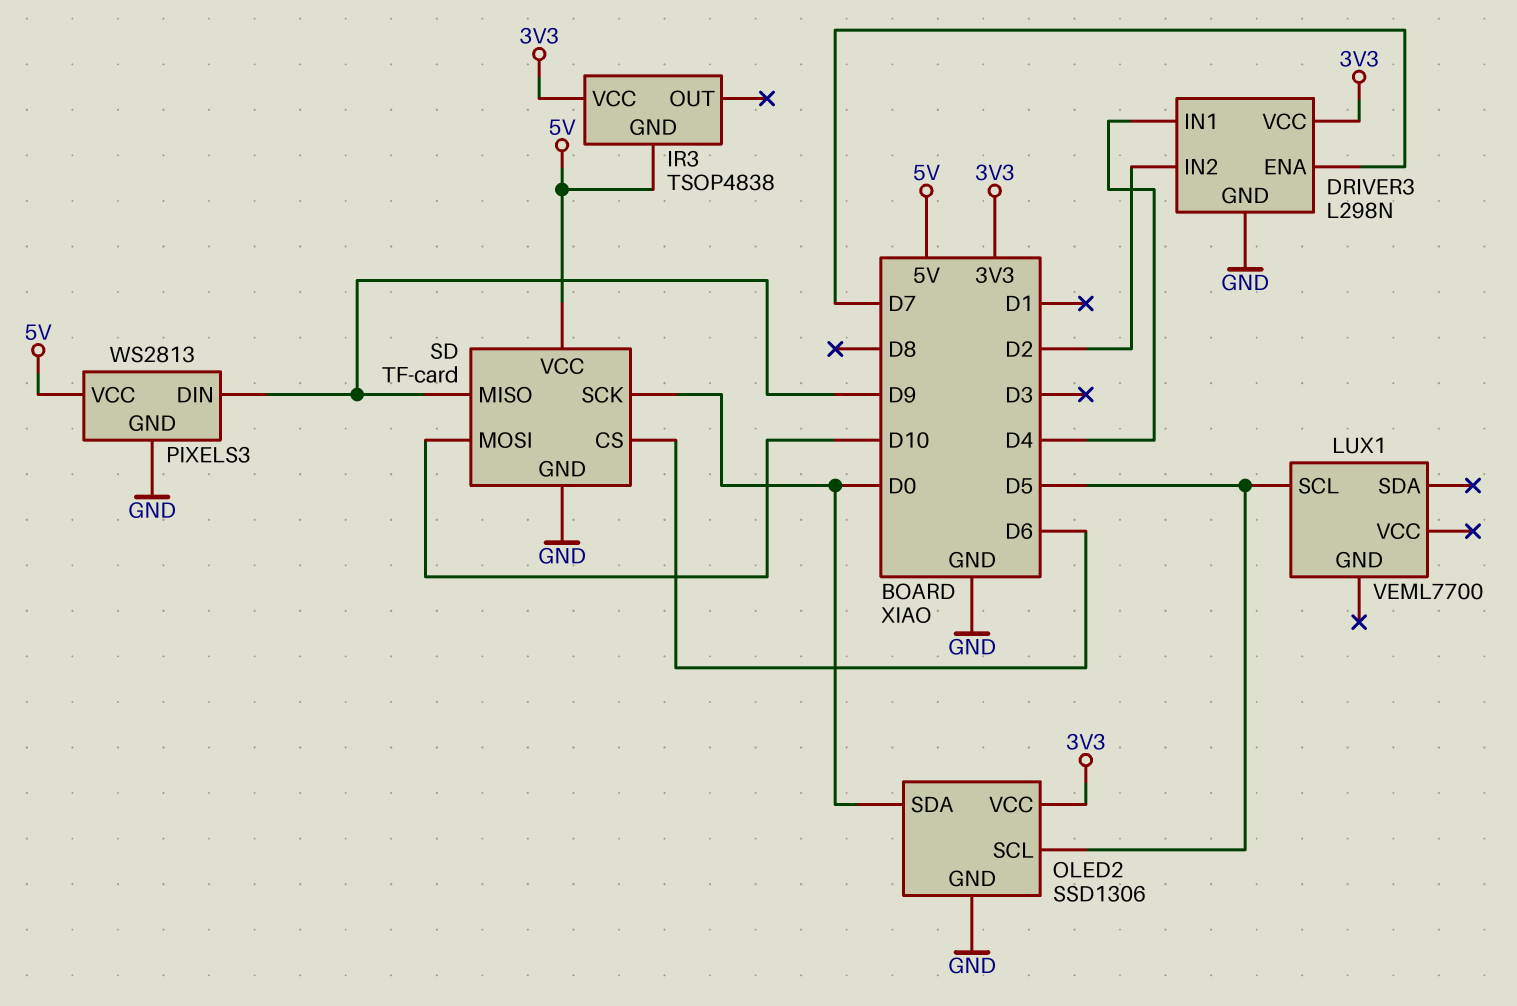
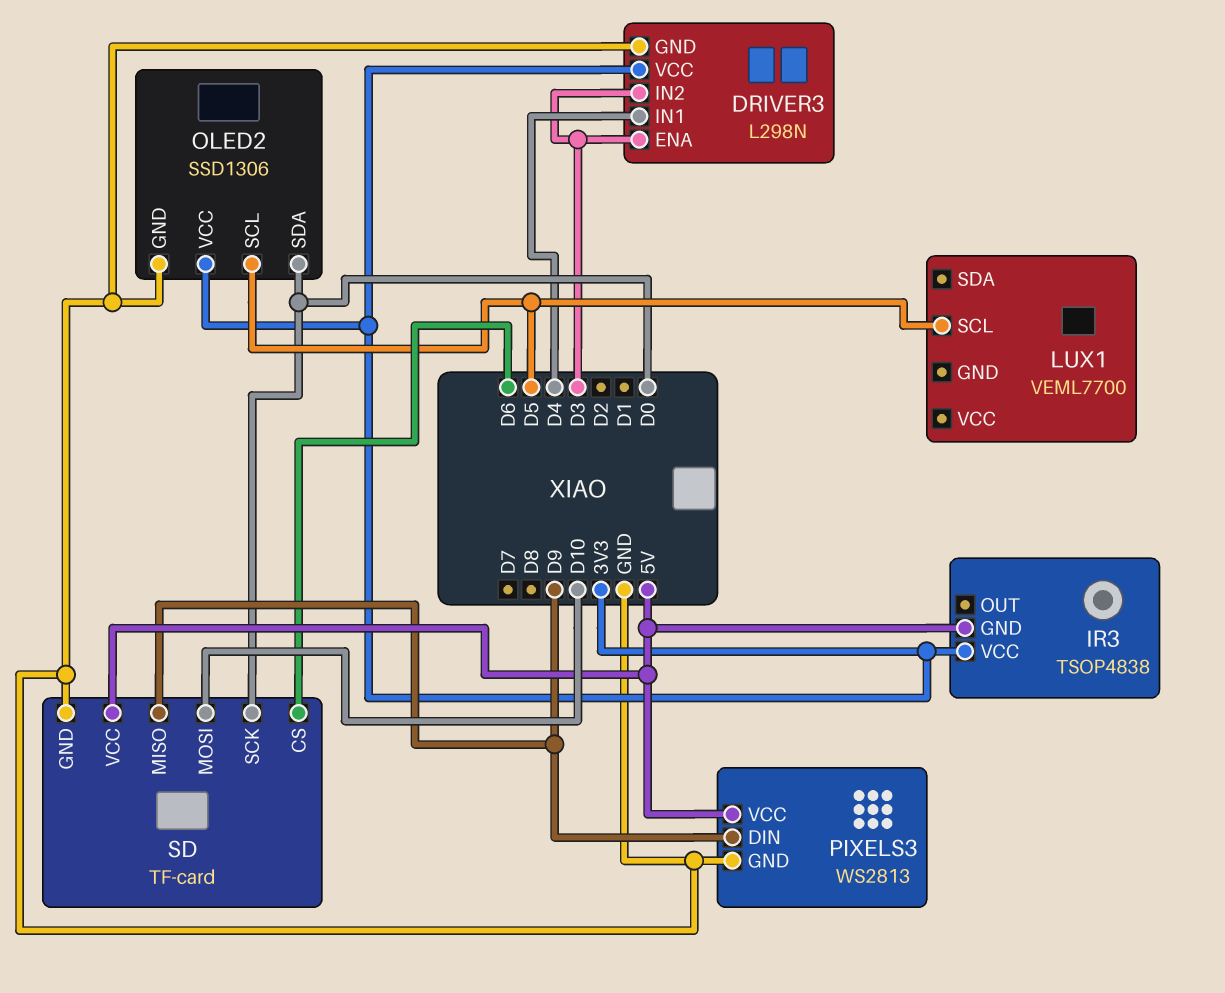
DRIVER3 pin ENA: D7 -> D3
DRIVER3 pin IN2: D2 -> D3

